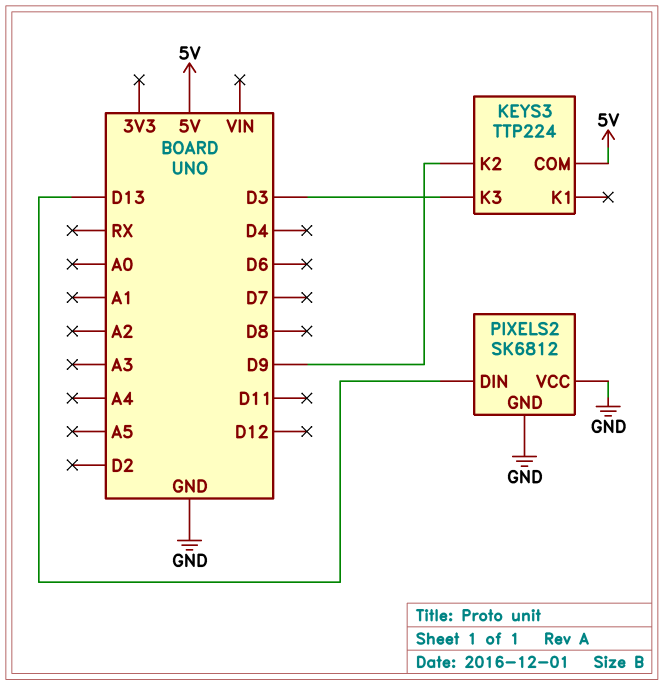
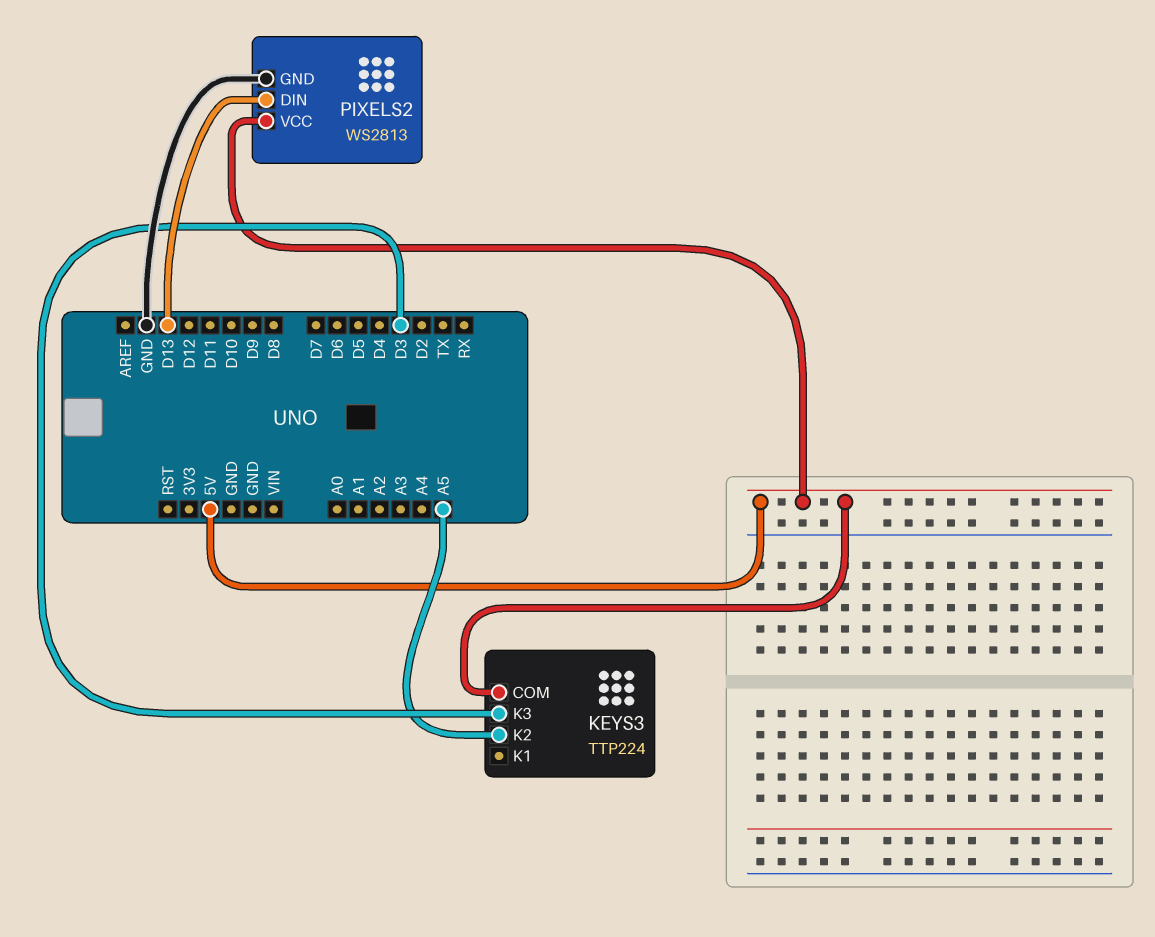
KEYS3 pin K2: D9 -> A5
PIXELS2: SK6812 -> WS2813
PIXELS2 pin VCC: GND -> 5V

